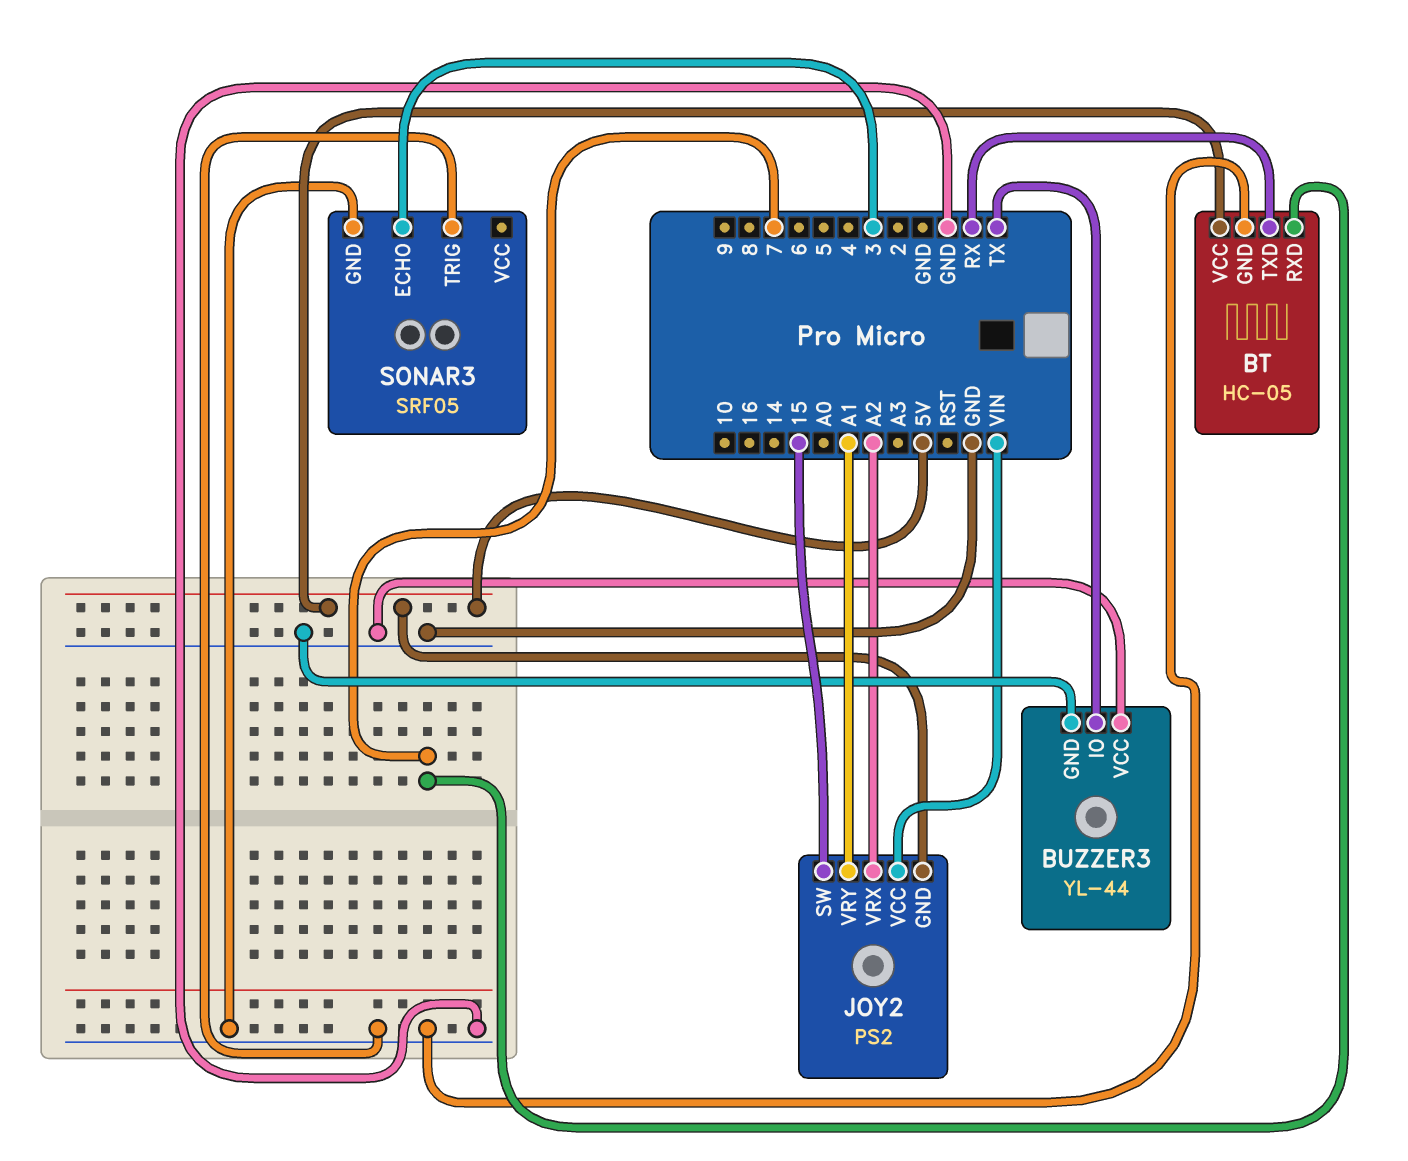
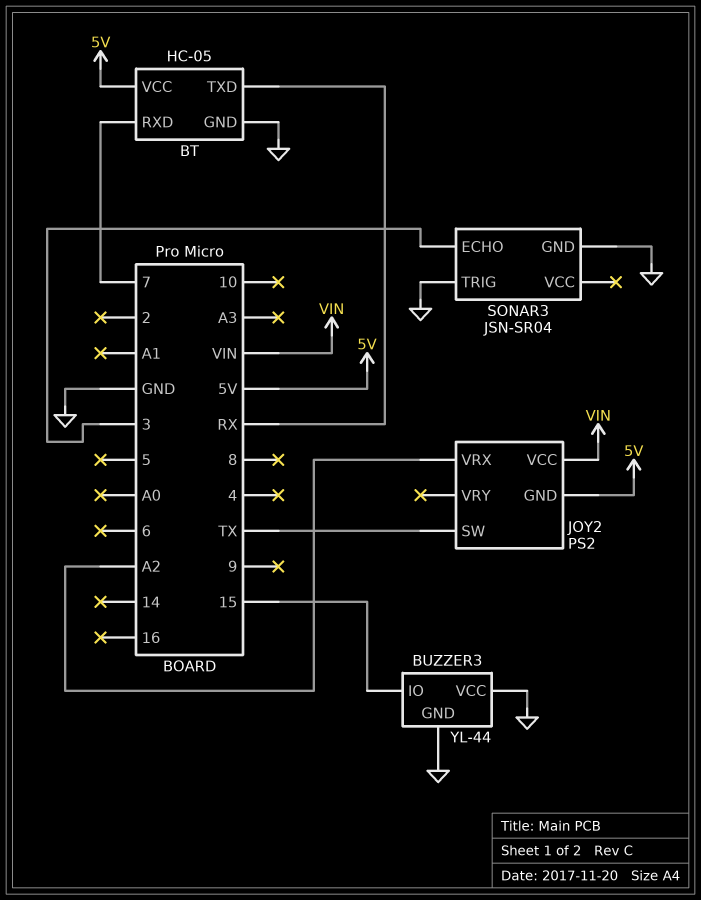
BUZZER3 pin IO: TX -> 15
JOY2 pin SW: 15 -> TX
JOY2 pin VRY: A1 -> none
SONAR3: SRF05 -> JSN-SR04

